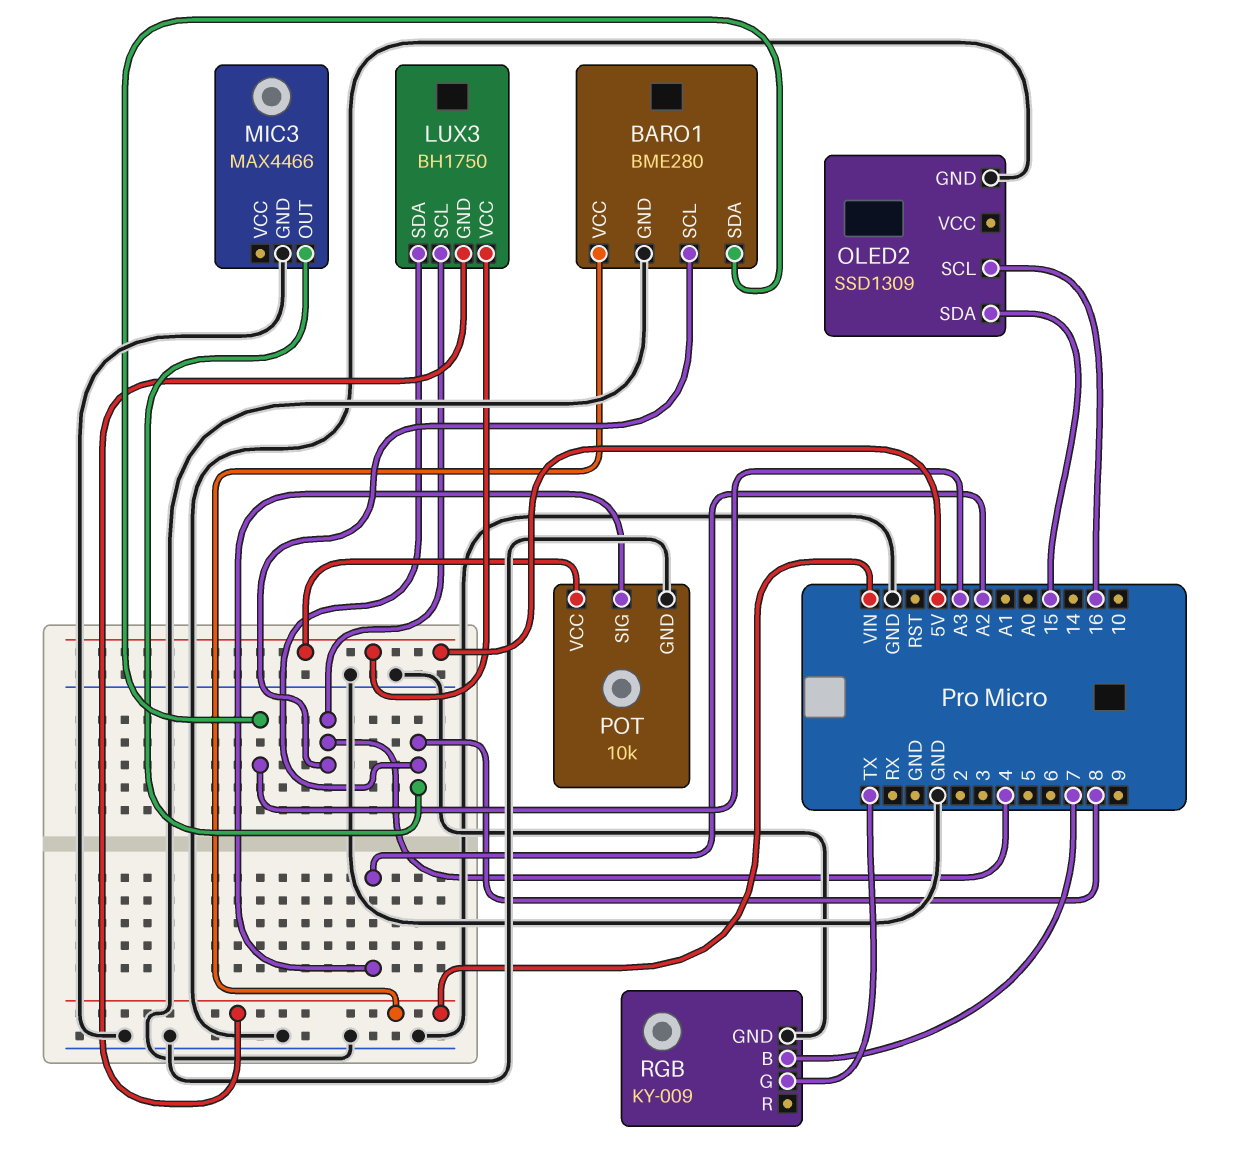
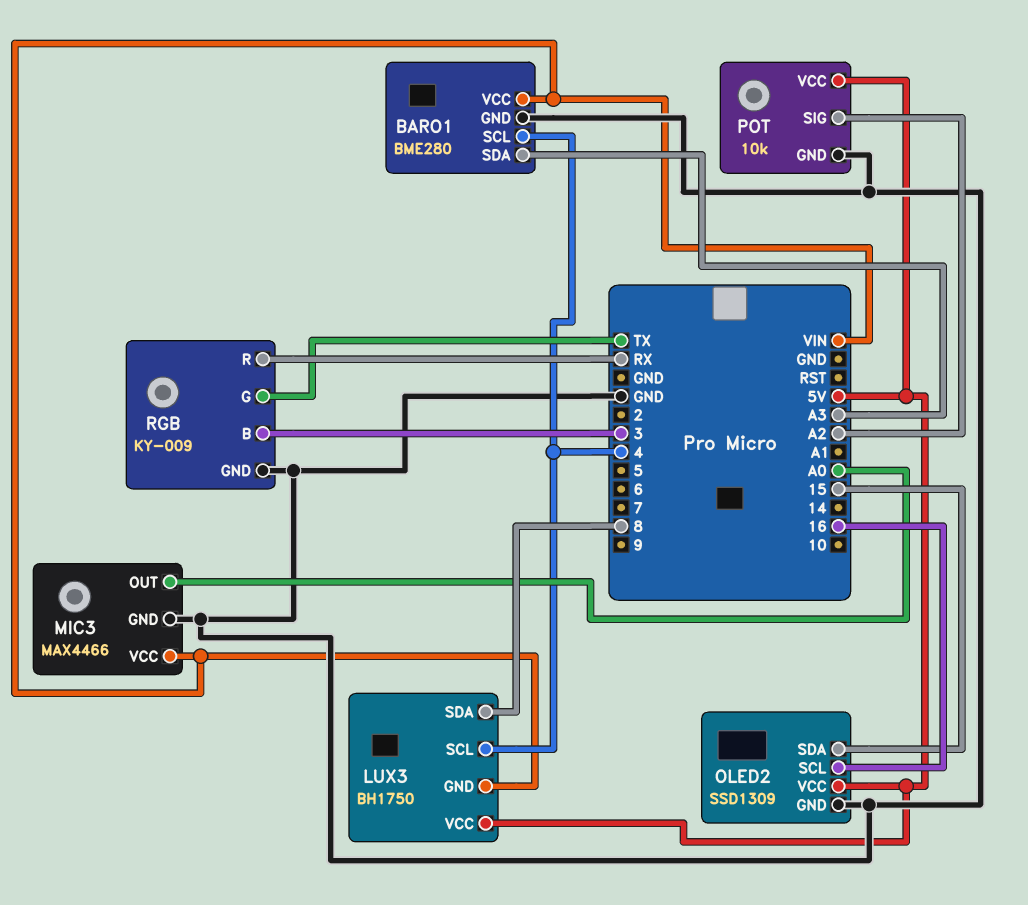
MIC3 pin OUT: 8 -> A0
MIC3 pin VCC: none -> VIN
OLED2 pin VCC: none -> 5V
RGB pin B: 7 -> 3
RGB pin R: none -> RX

